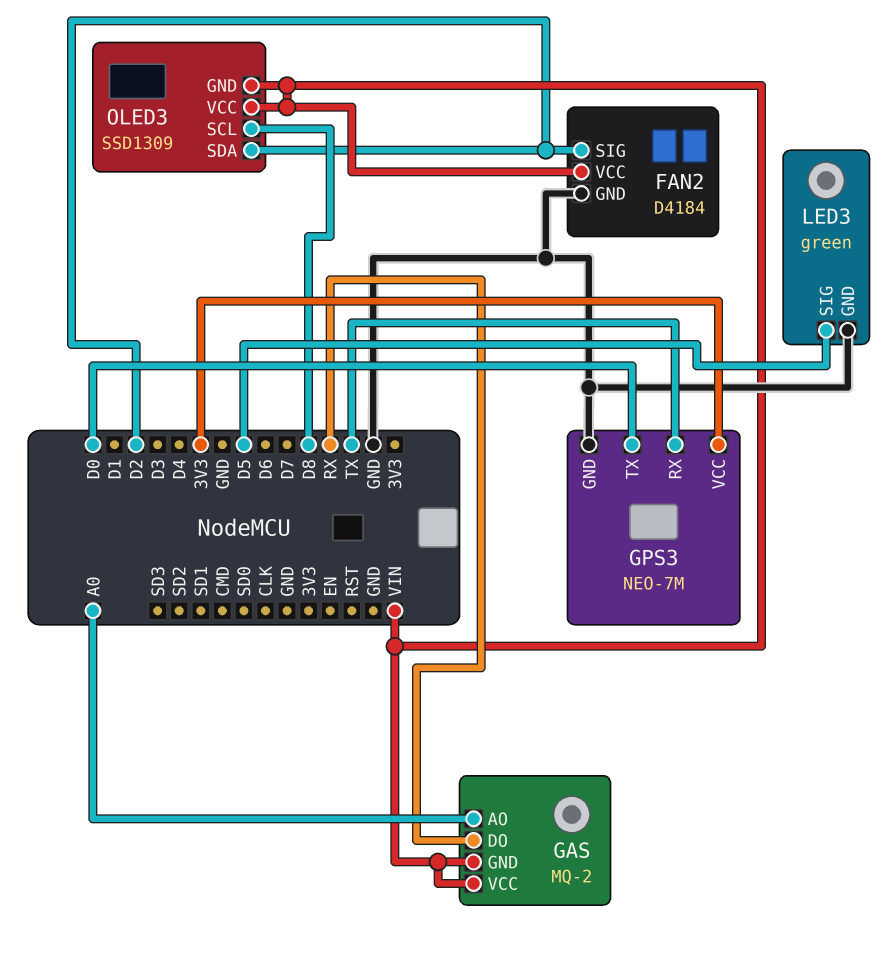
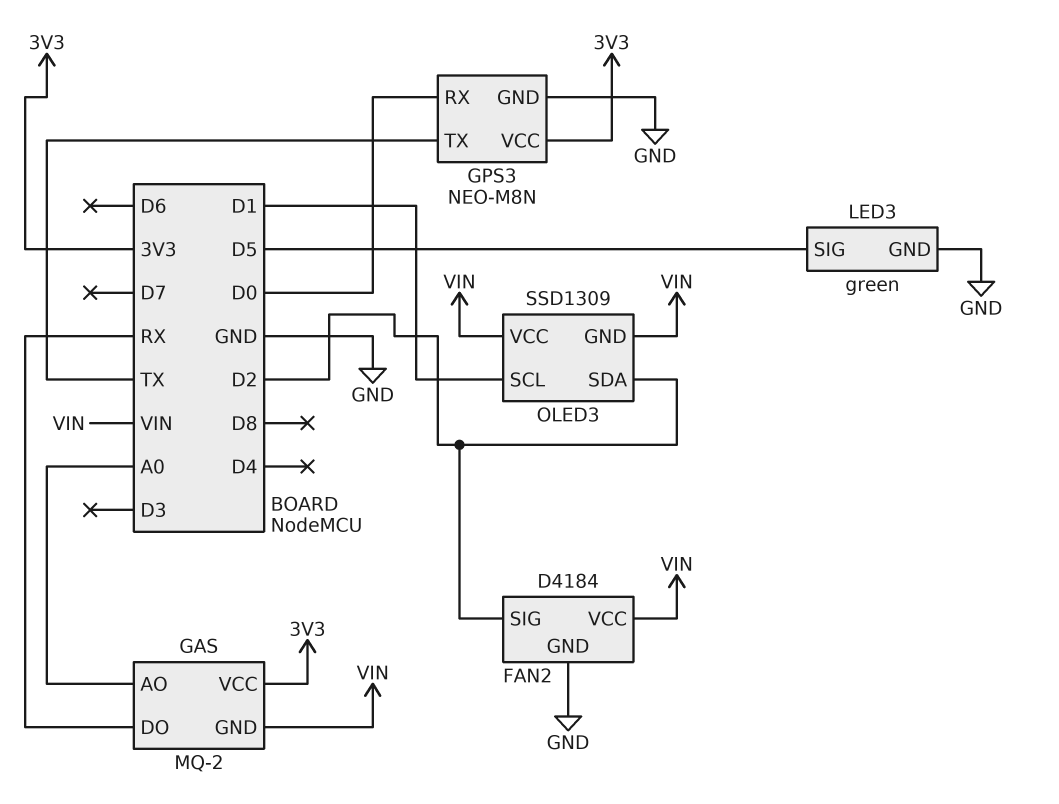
GAS pin VCC: VIN -> 3V3
GPS3: NEO-7M -> NEO-M8N
GPS3 pin RX: TX -> D0
GPS3 pin TX: D0 -> TX
OLED3 pin SCL: D8 -> D1

